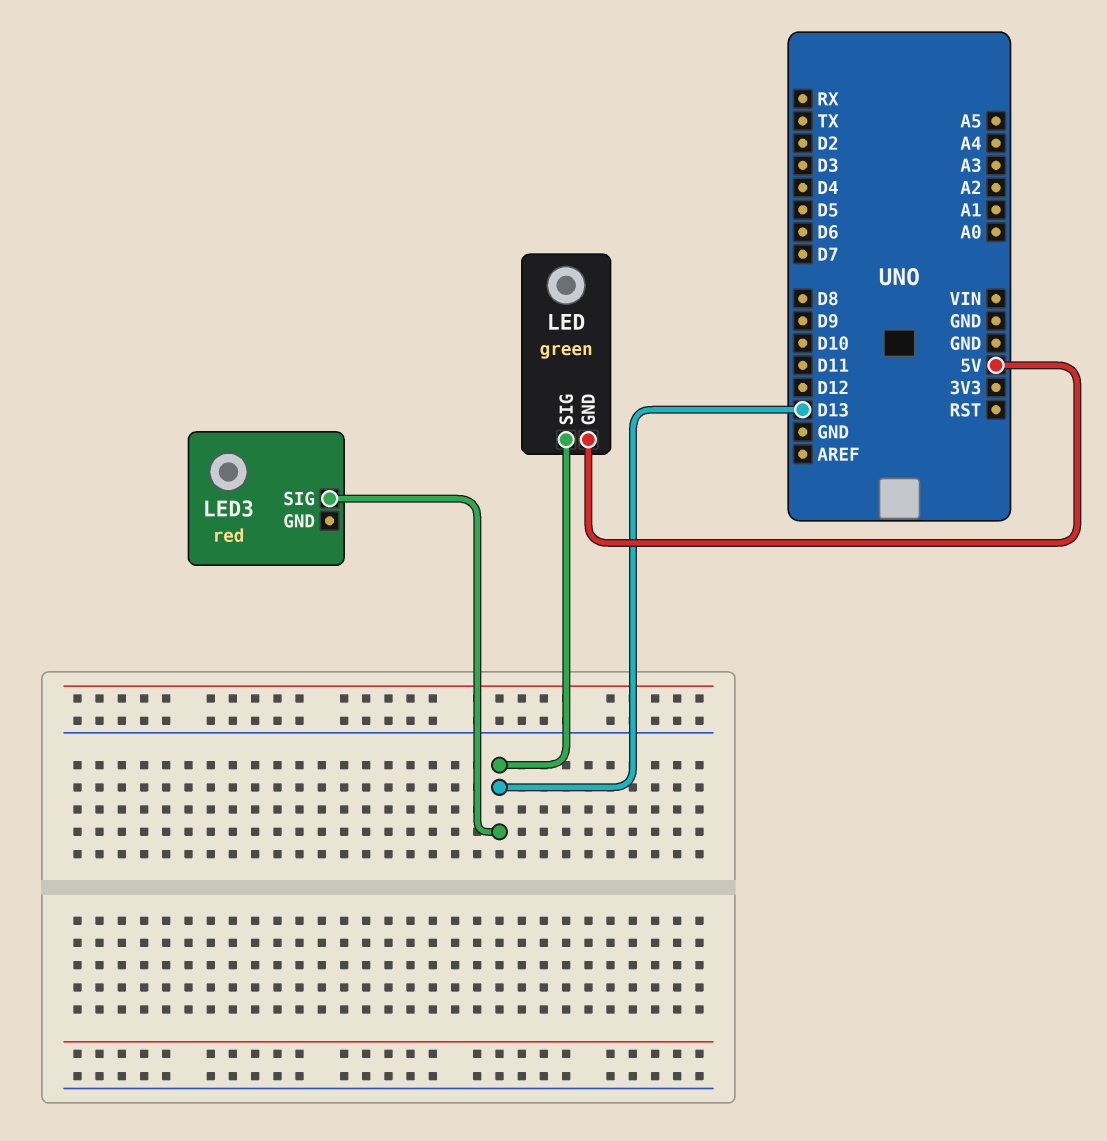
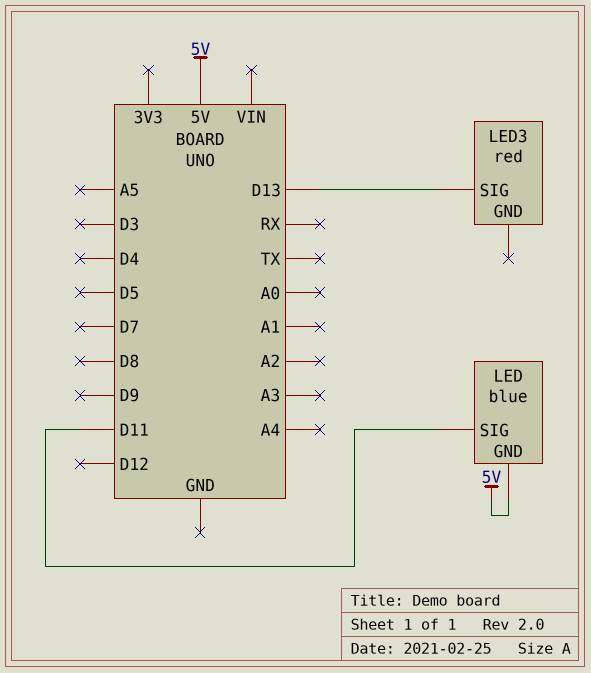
LED: green -> blue
LED pin SIG: D13 -> D11

